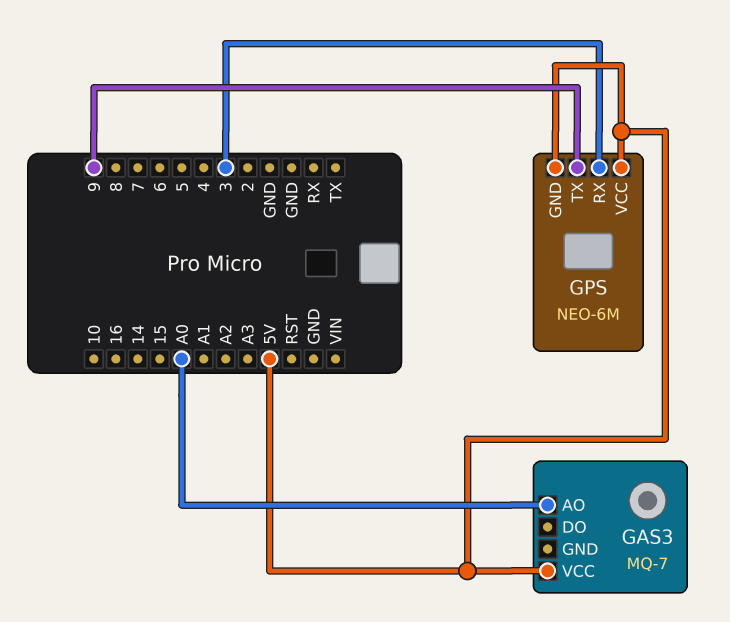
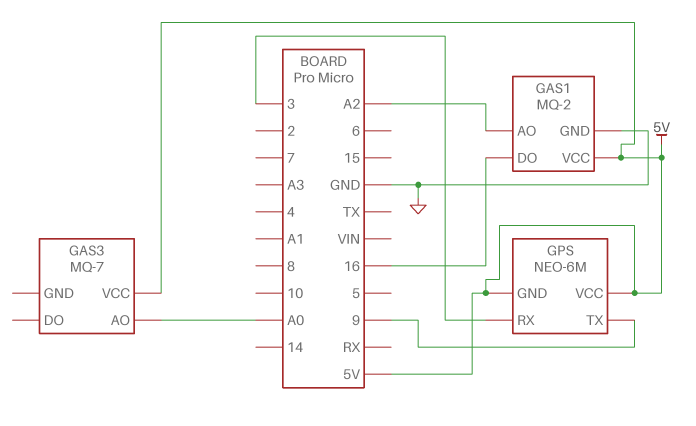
GAS1: none -> MQ-2
GAS1 pin AO: none -> A2
GAS1 pin DO: none -> 16
GAS1 pin GND: none -> GND
GAS1 pin VCC: none -> 5V

